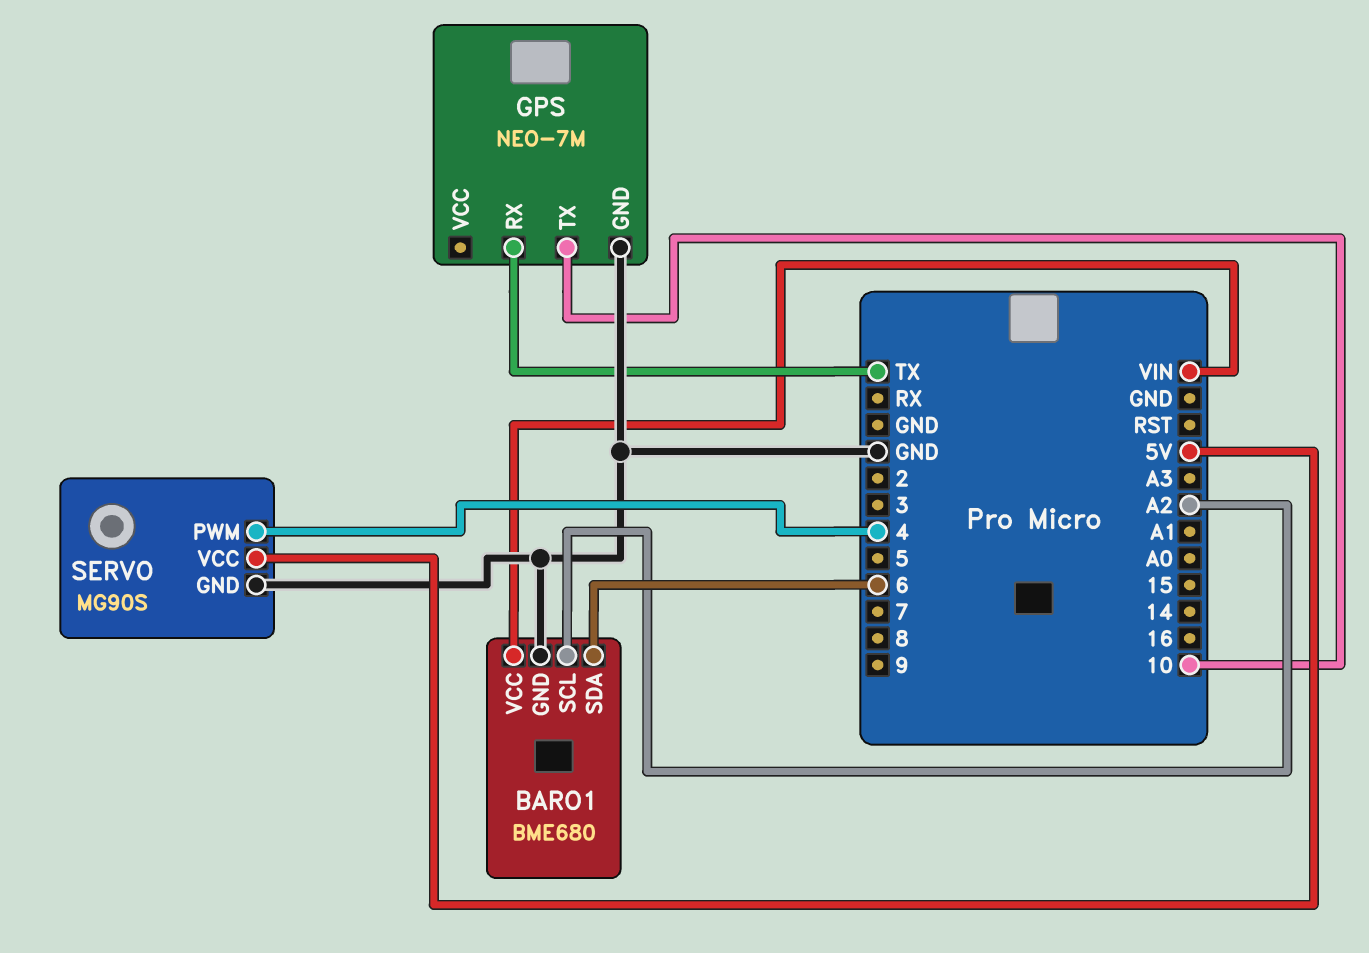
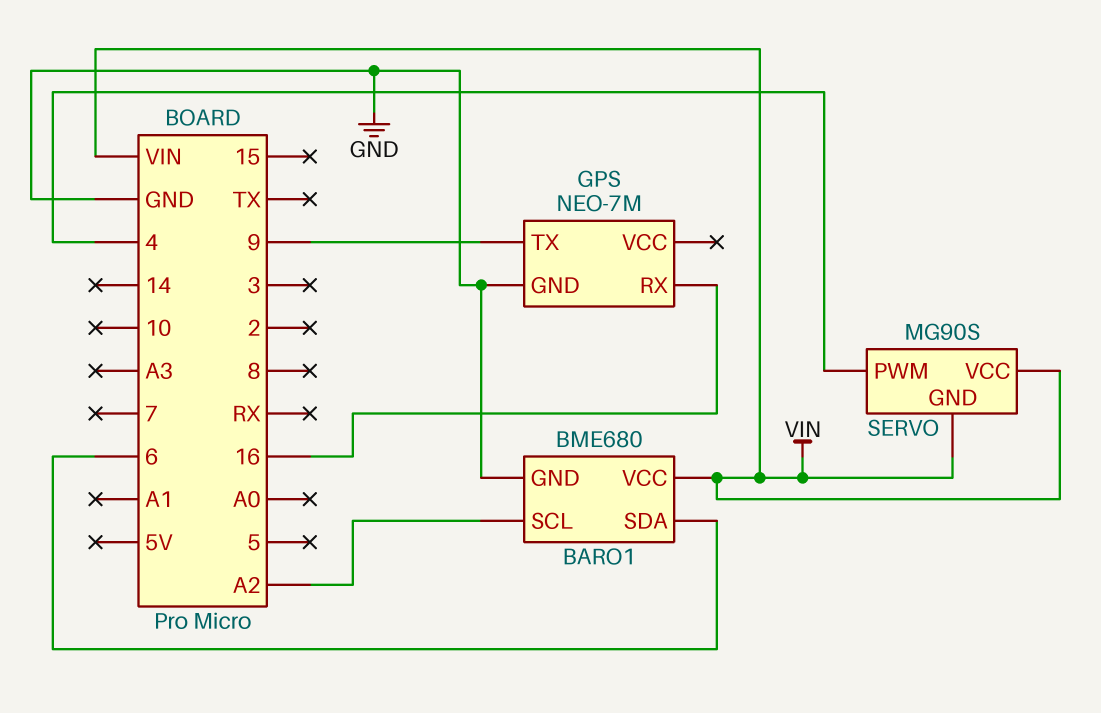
GPS pin RX: TX -> 16
GPS pin TX: 10 -> 9
SERVO pin GND: GND -> VIN
SERVO pin VCC: 5V -> VIN

